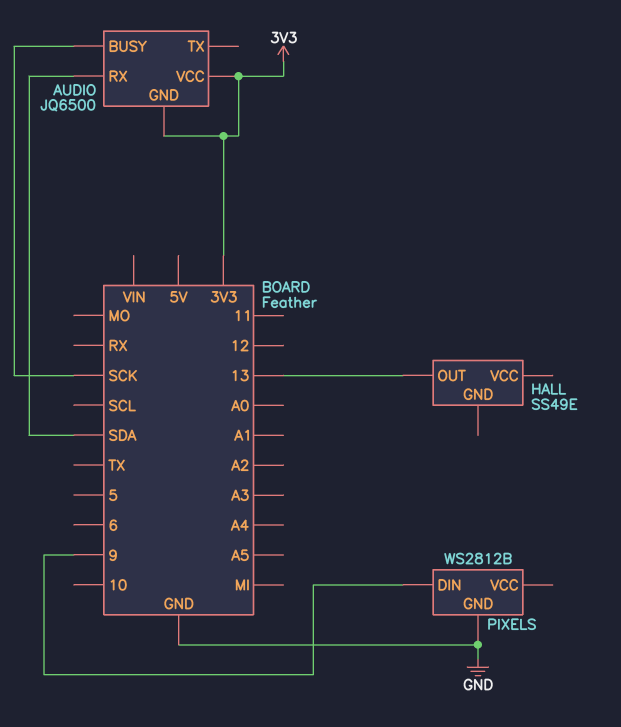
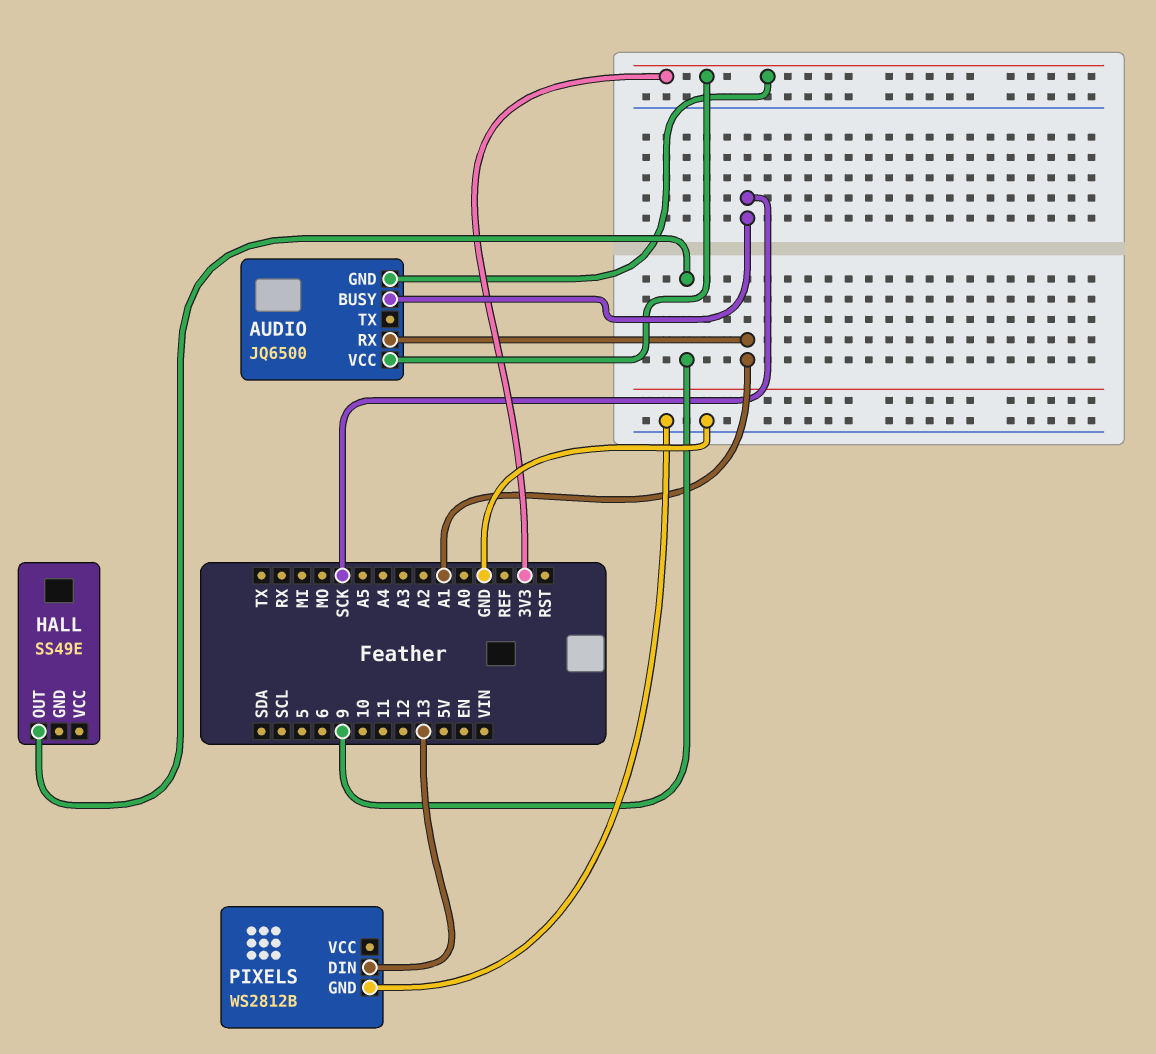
AUDIO pin RX: SDA -> A1
HALL pin OUT: 13 -> 9
PIXELS pin DIN: 9 -> 13

